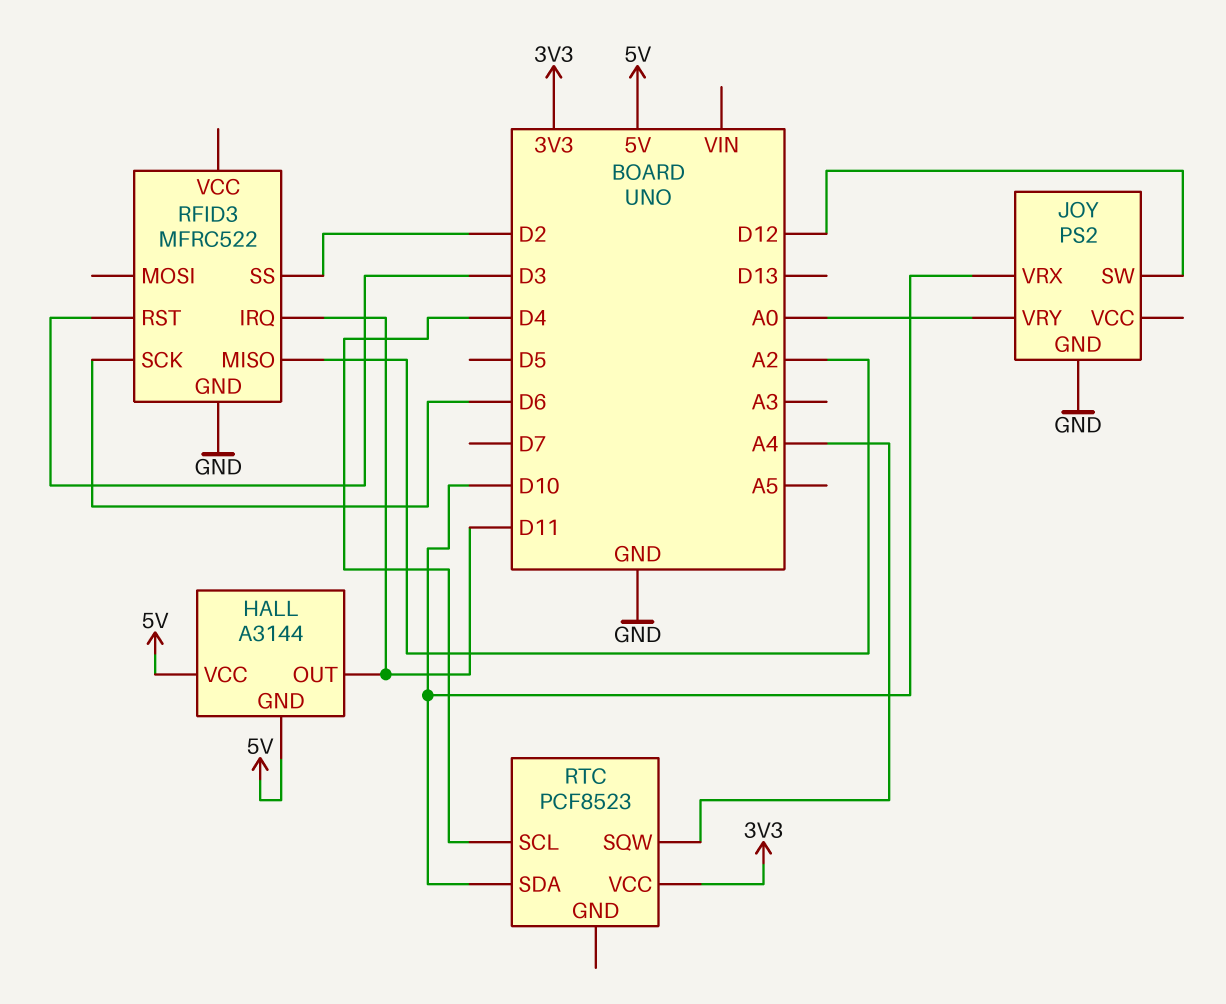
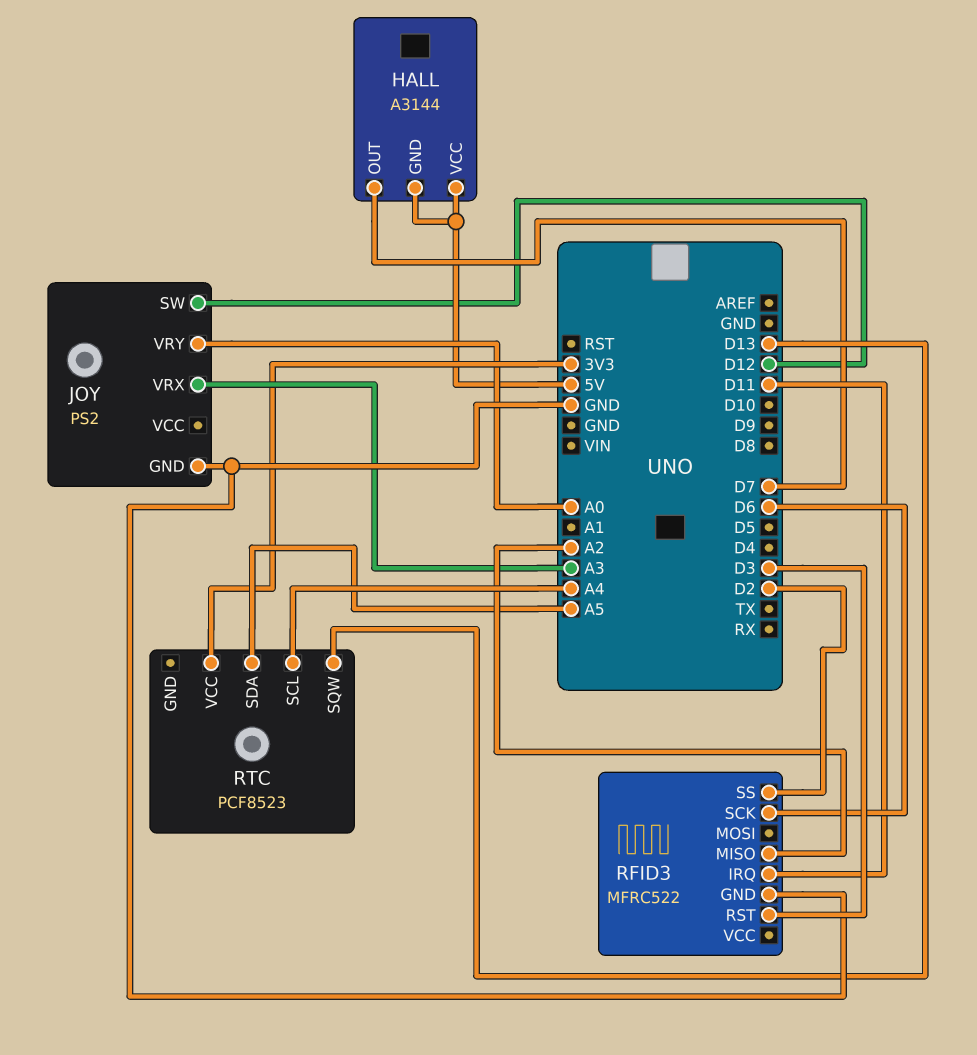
HALL pin OUT: D11 -> D7
JOY pin VRX: D10 -> A3
RTC pin SCL: D4 -> A4
RTC pin SDA: D10 -> A5
RTC pin SQW: A4 -> D13

